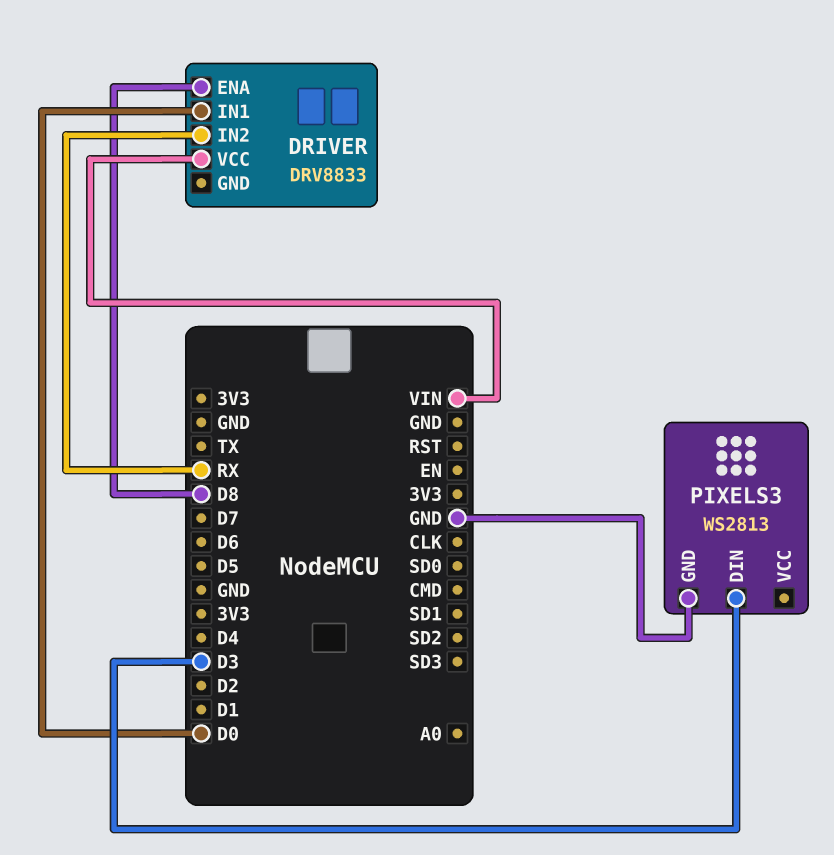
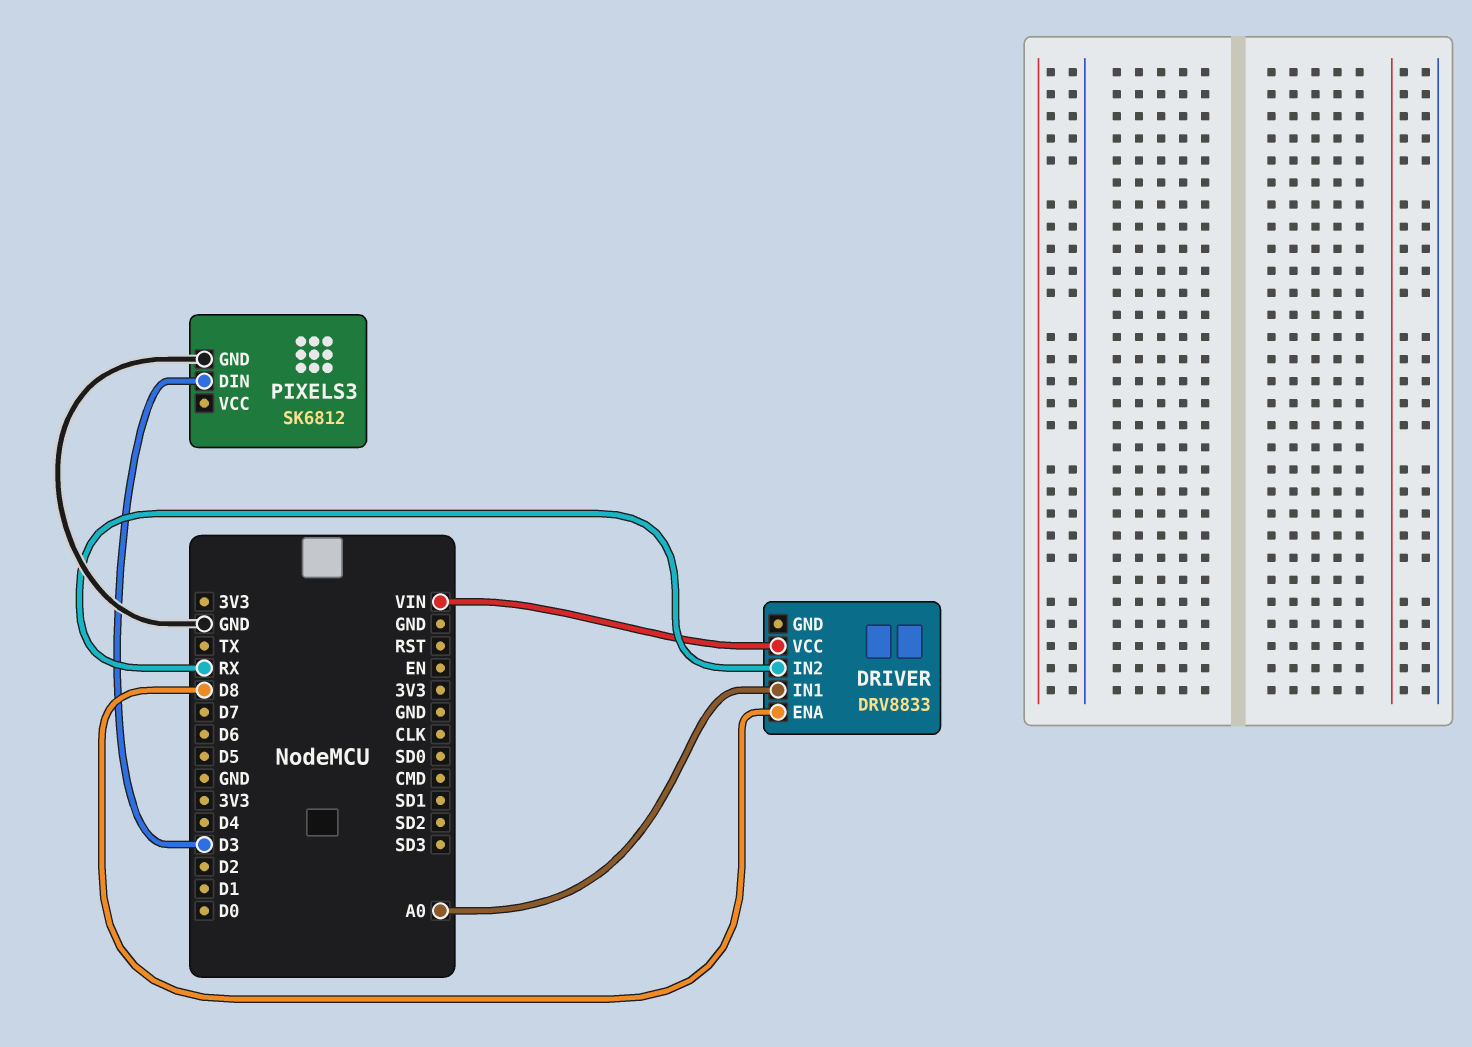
DRIVER pin IN1: D0 -> A0
PIXELS3: WS2813 -> SK6812

